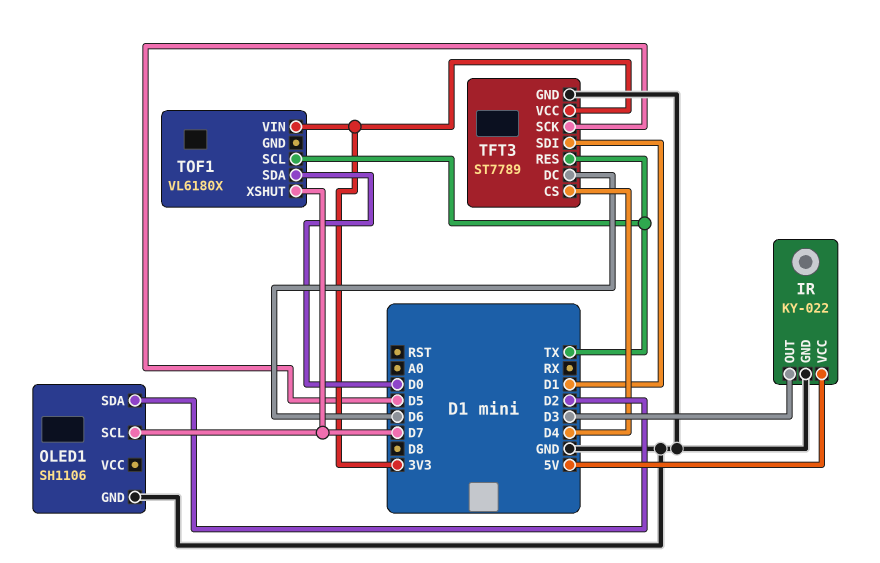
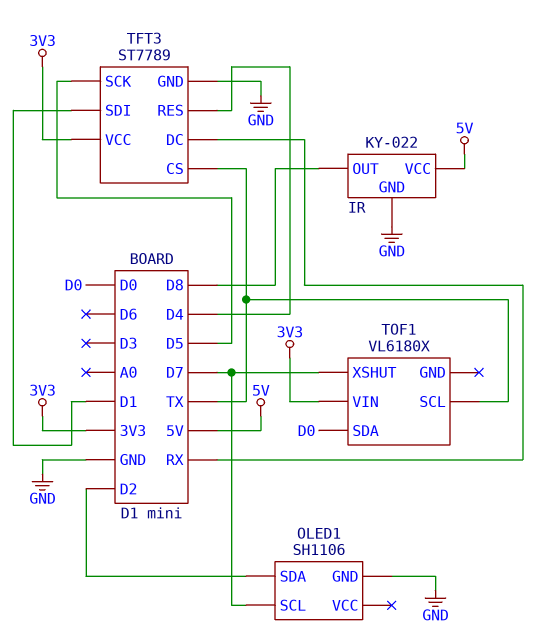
IR pin OUT: D3 -> D8
TFT3 pin CS: D4 -> TX
TFT3 pin DC: D6 -> RX
TFT3 pin RES: TX -> D4

